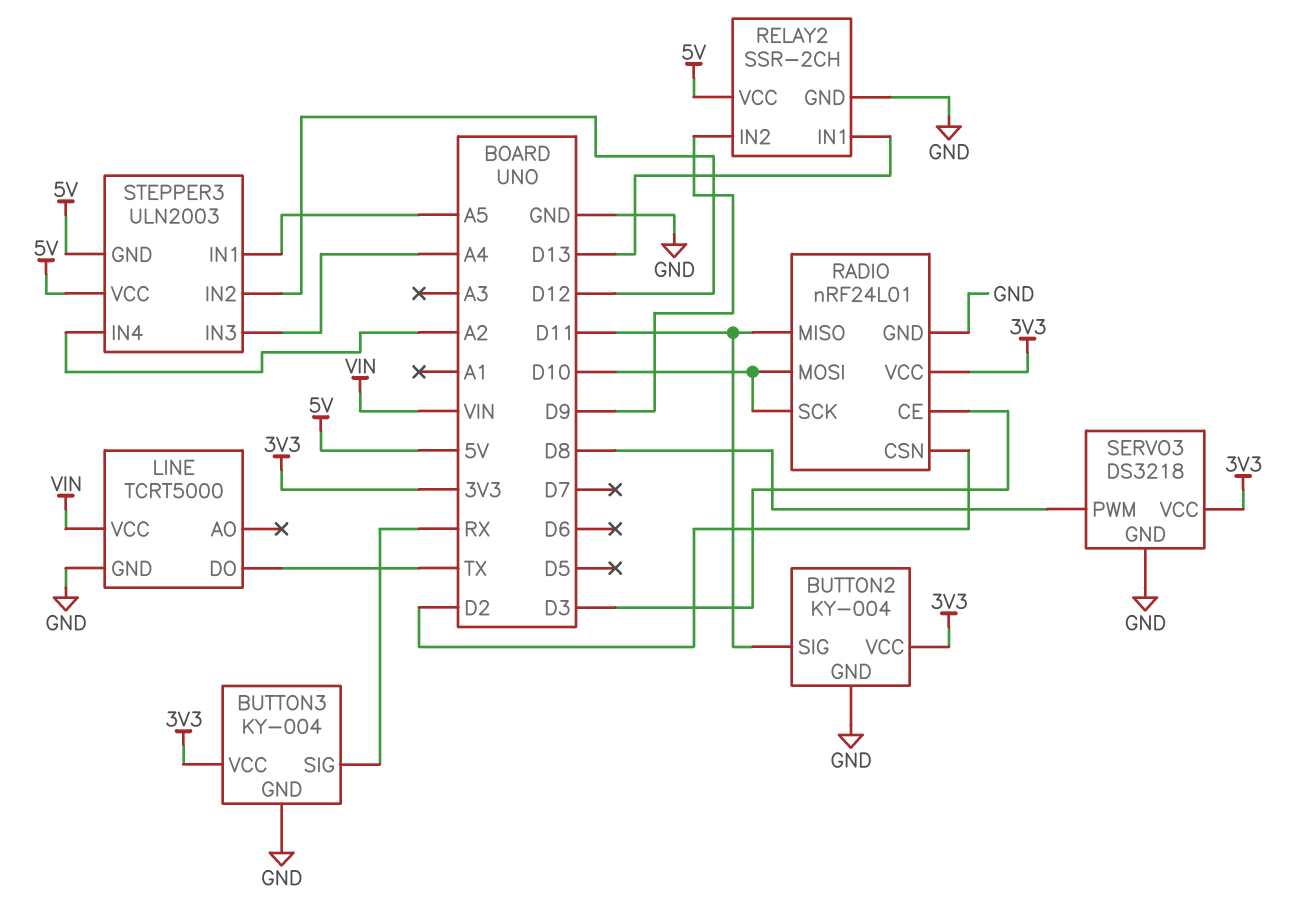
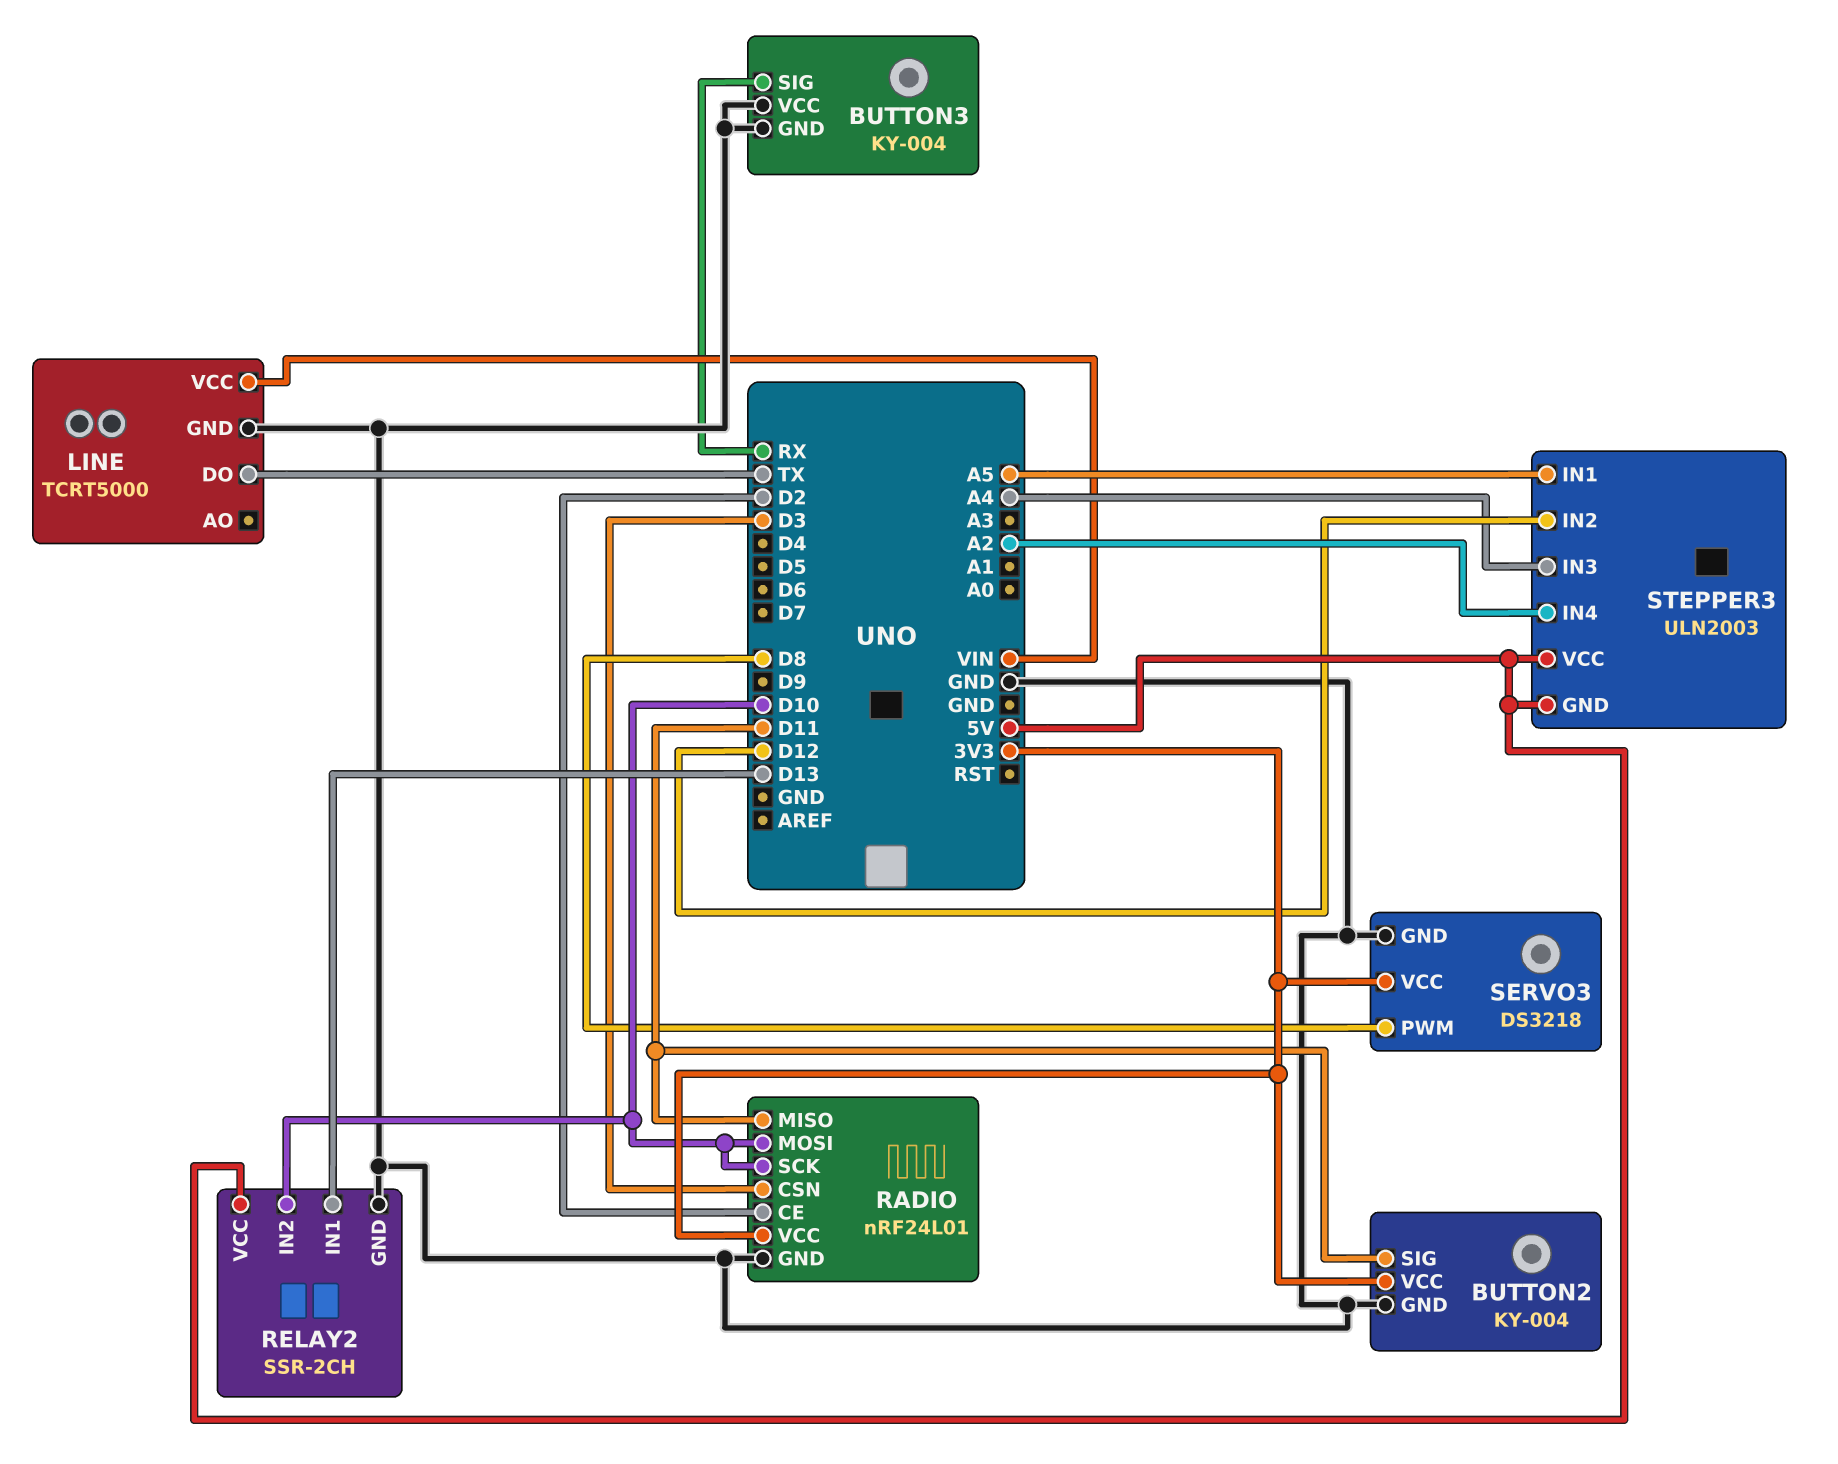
BUTTON3 pin VCC: 3V3 -> GND
RADIO pin CE: D3 -> D2
RADIO pin CSN: D2 -> D3
RELAY2 pin IN2: D9 -> D10

